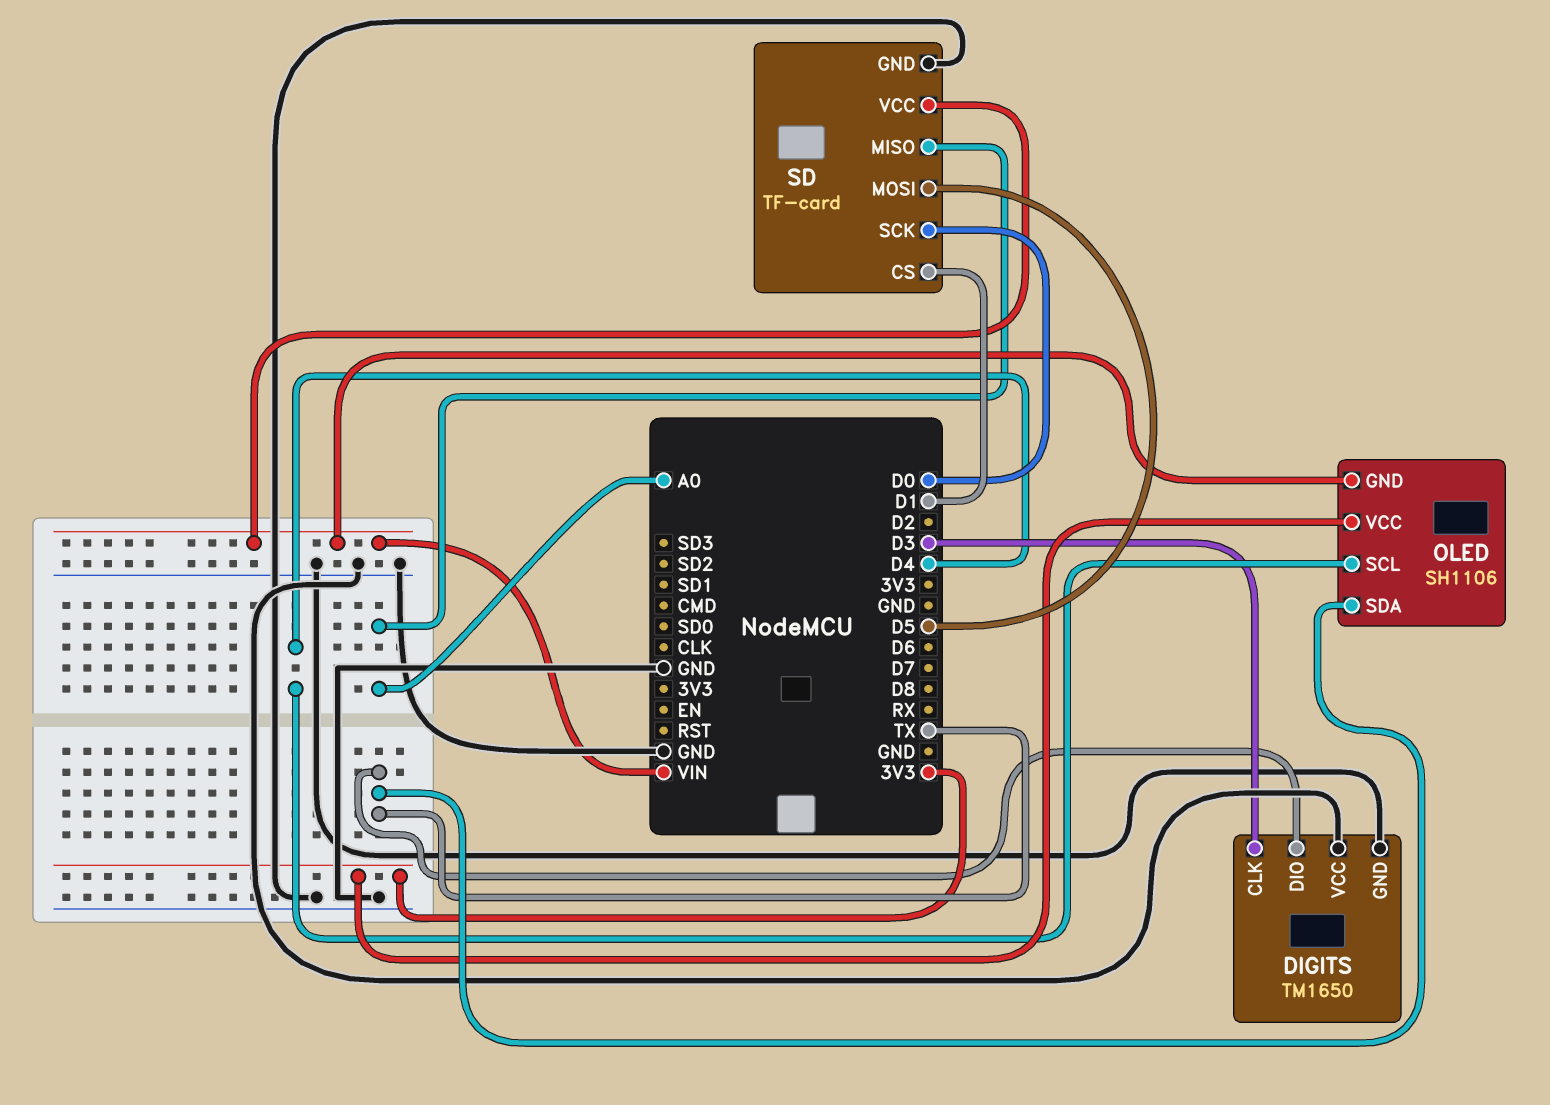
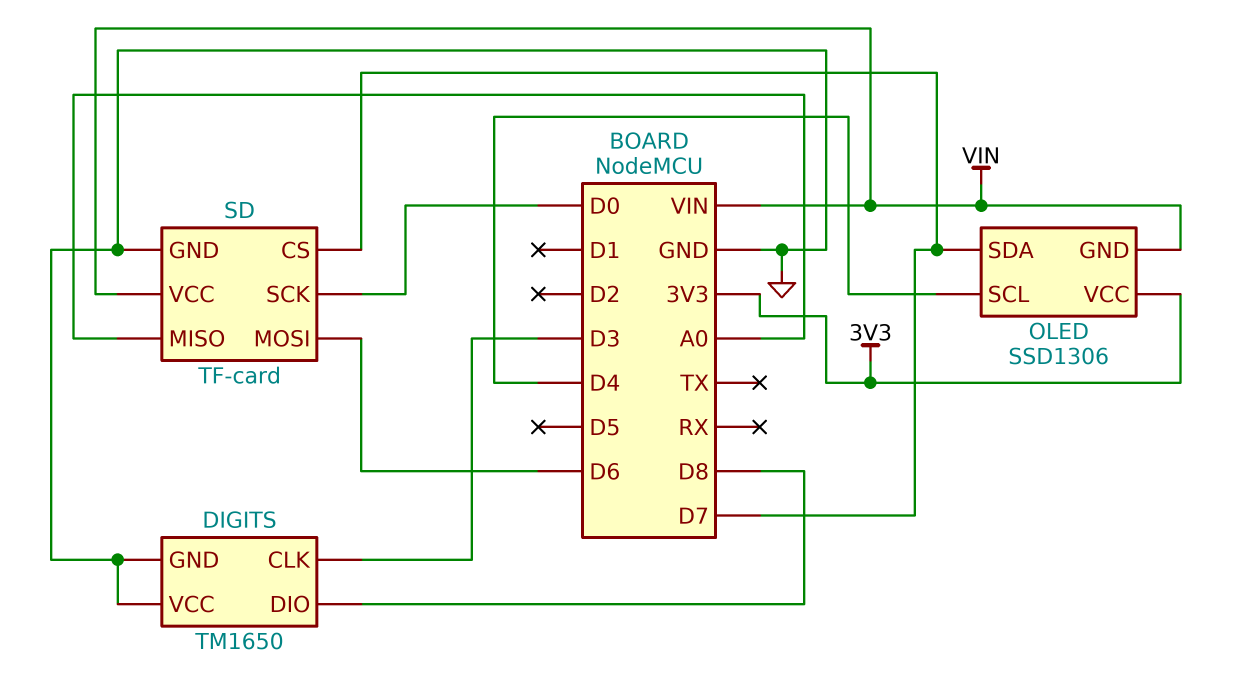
DIGITS pin DIO: TX -> D8
OLED: SH1106 -> SSD1306
OLED pin SDA: TX -> D7
SD pin CS: D1 -> D7
SD pin MOSI: D5 -> D6

